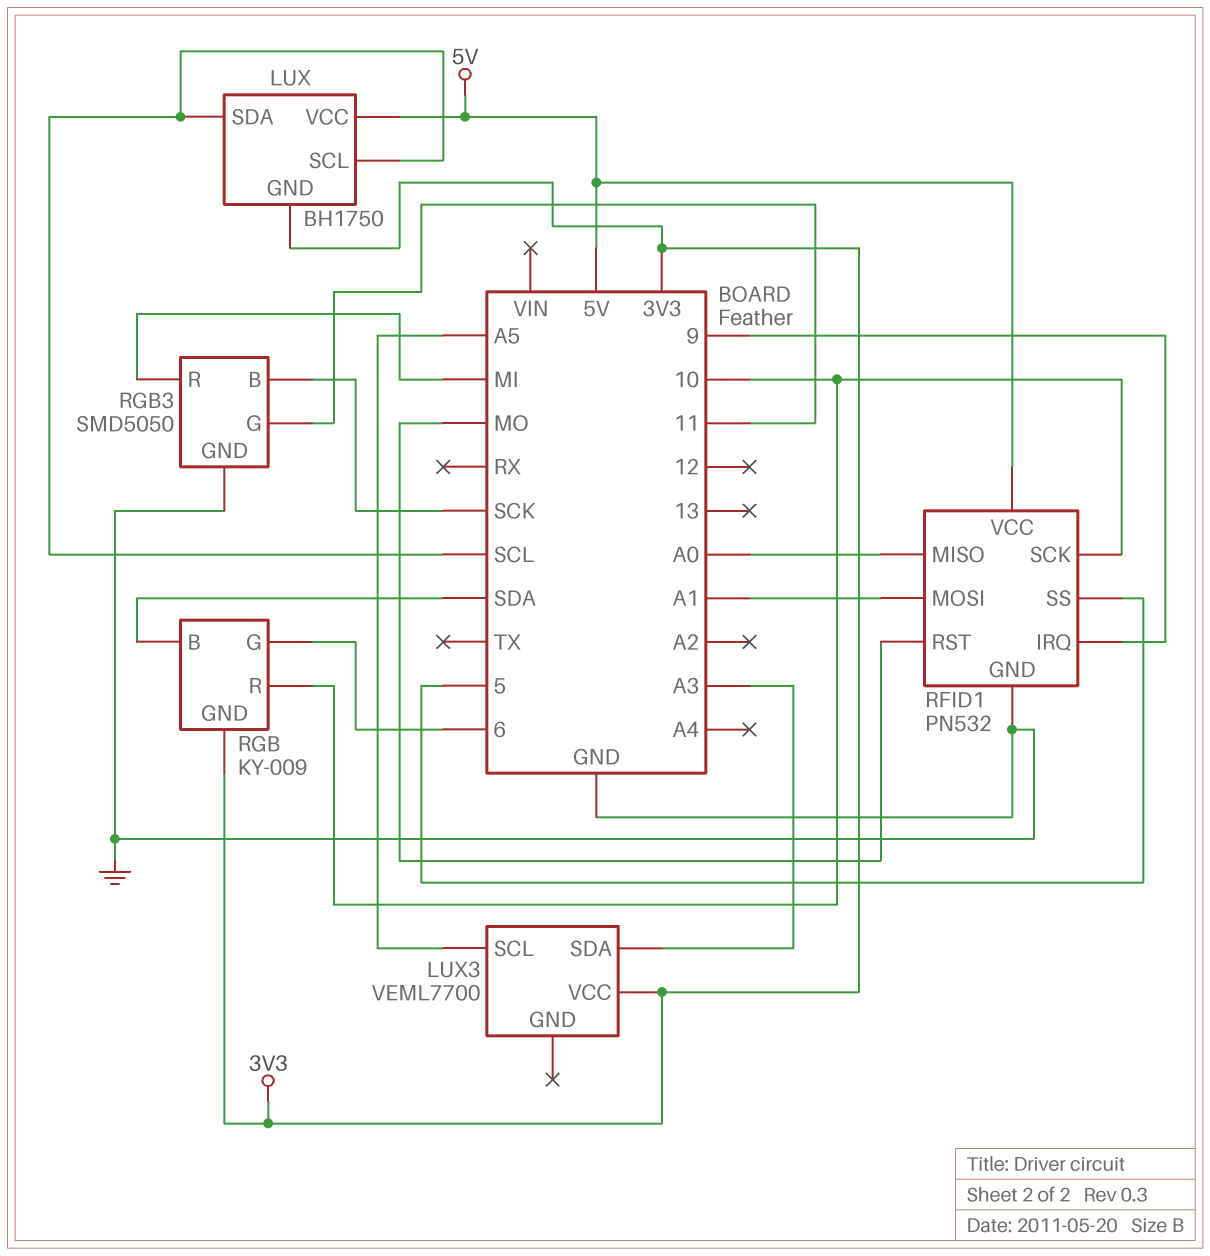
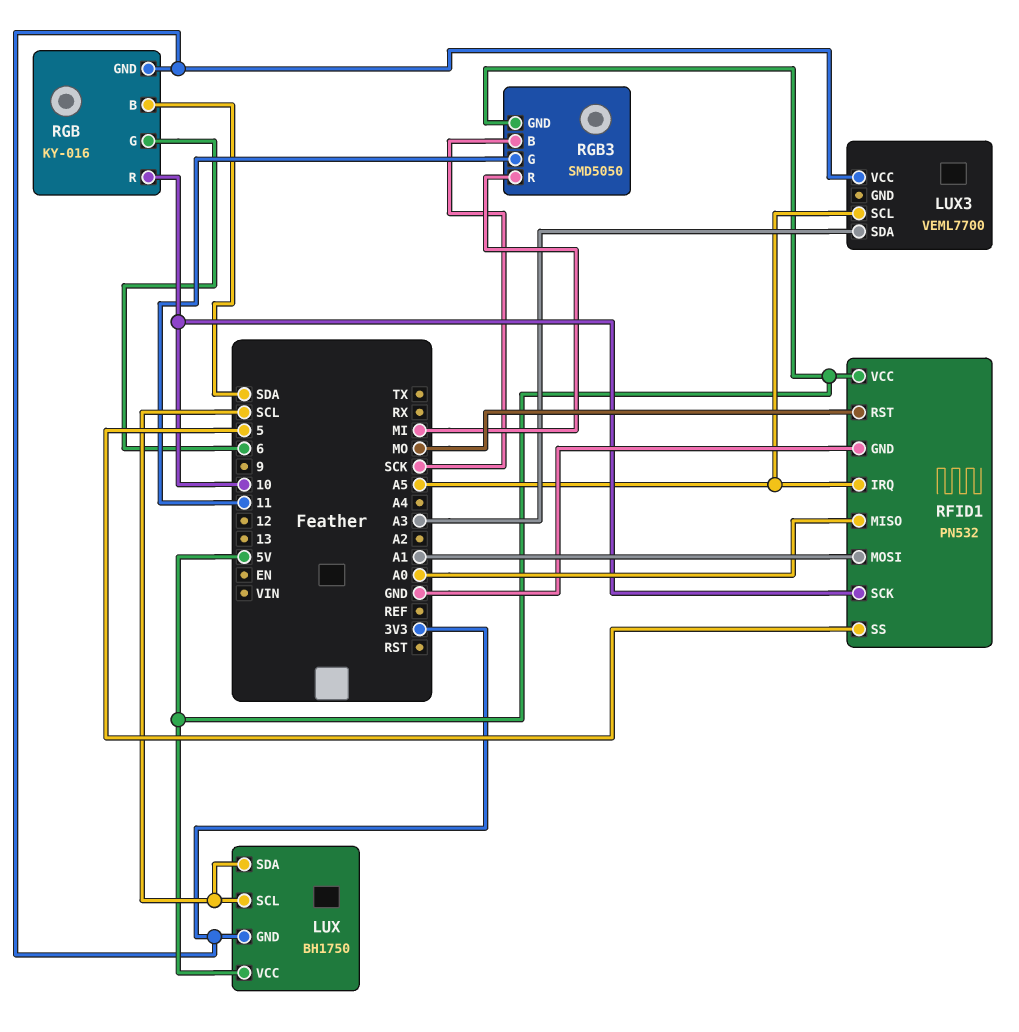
RFID1 pin IRQ: 9 -> A5
RGB: KY-009 -> KY-016
RGB3 pin GND: GND -> 5V

